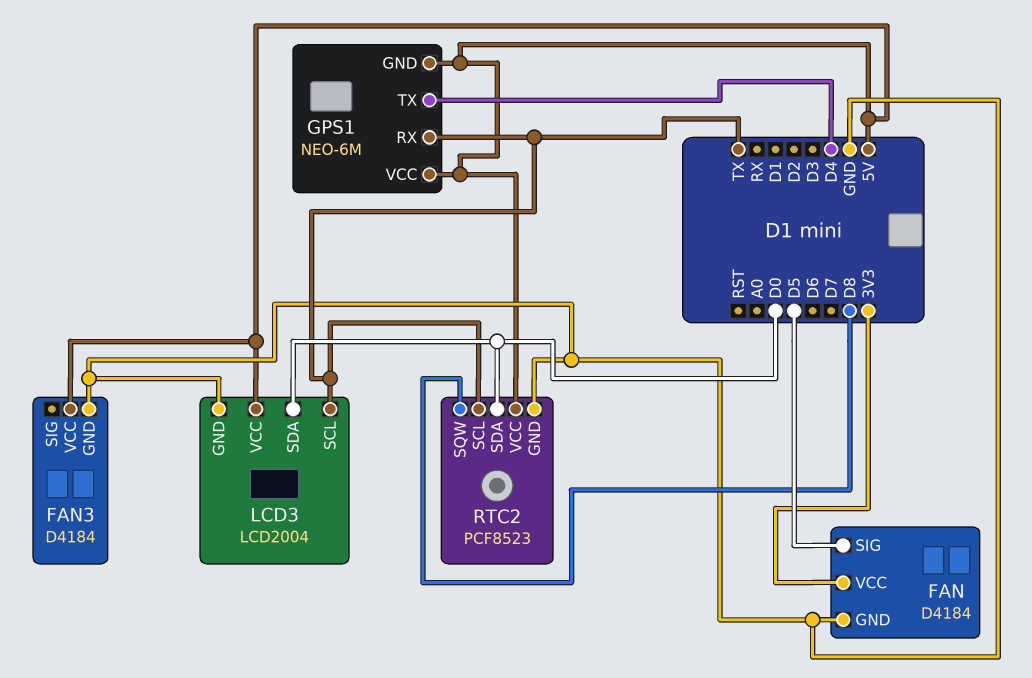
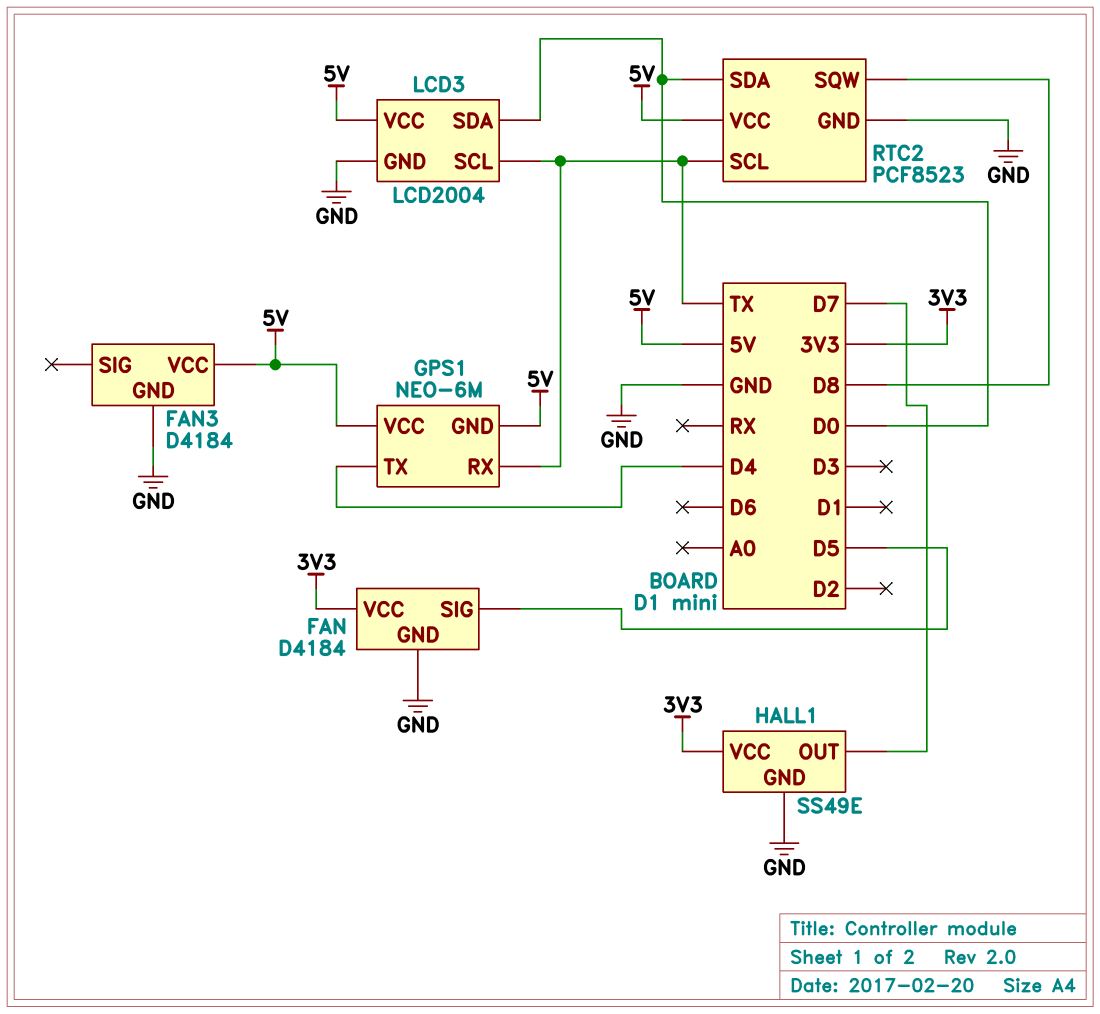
HALL1: none -> SS49E
HALL1 pin GND: none -> GND
HALL1 pin OUT: none -> D7
HALL1 pin VCC: none -> 3V3

